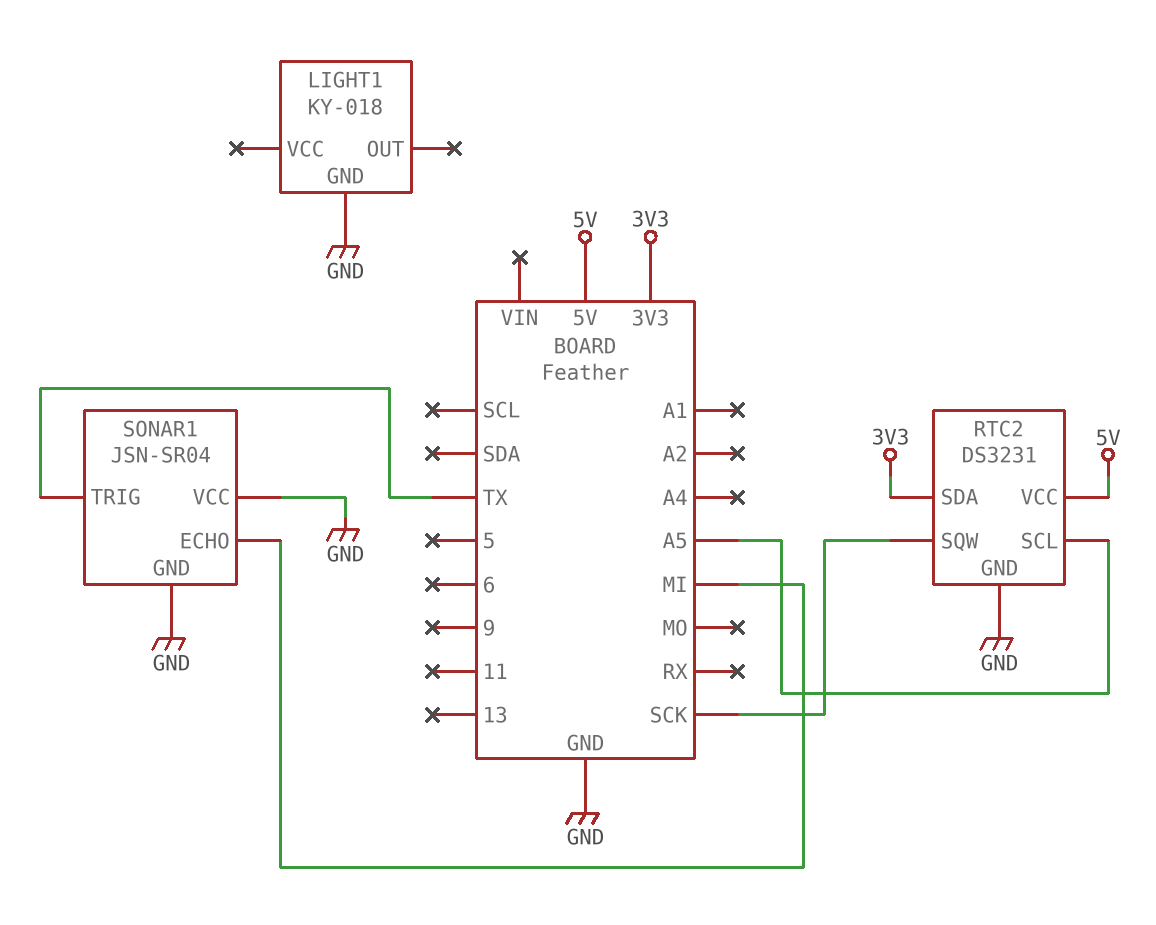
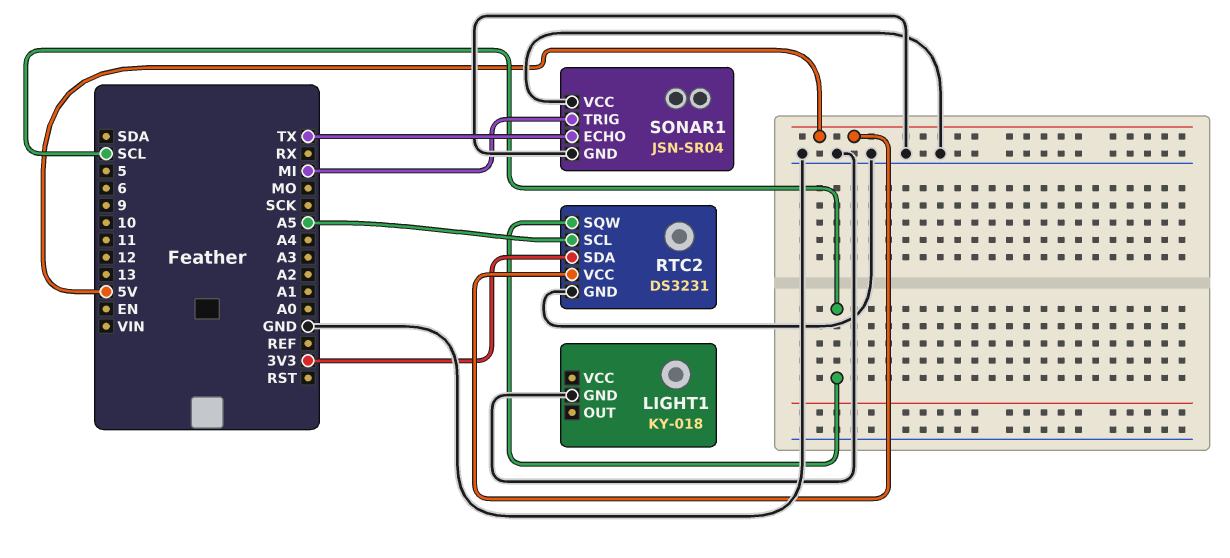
RTC2 pin SQW: SCK -> SCL
SONAR1 pin ECHO: MI -> TX
SONAR1 pin TRIG: TX -> MI

